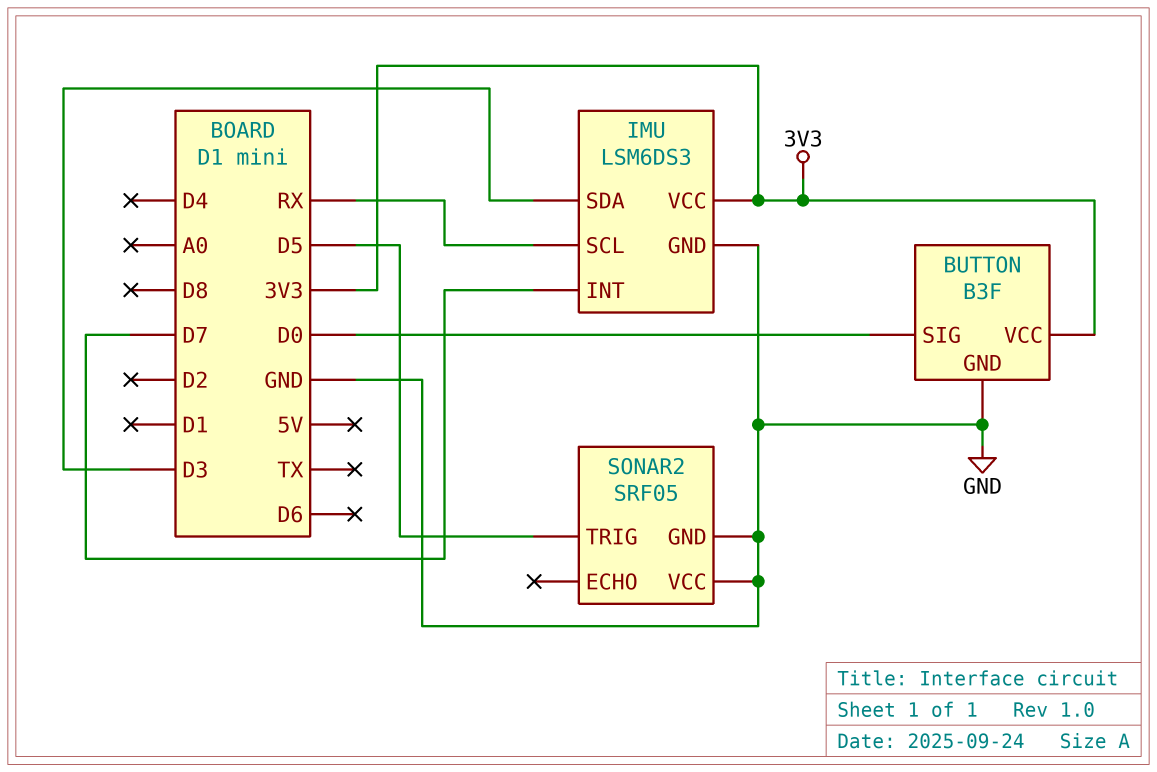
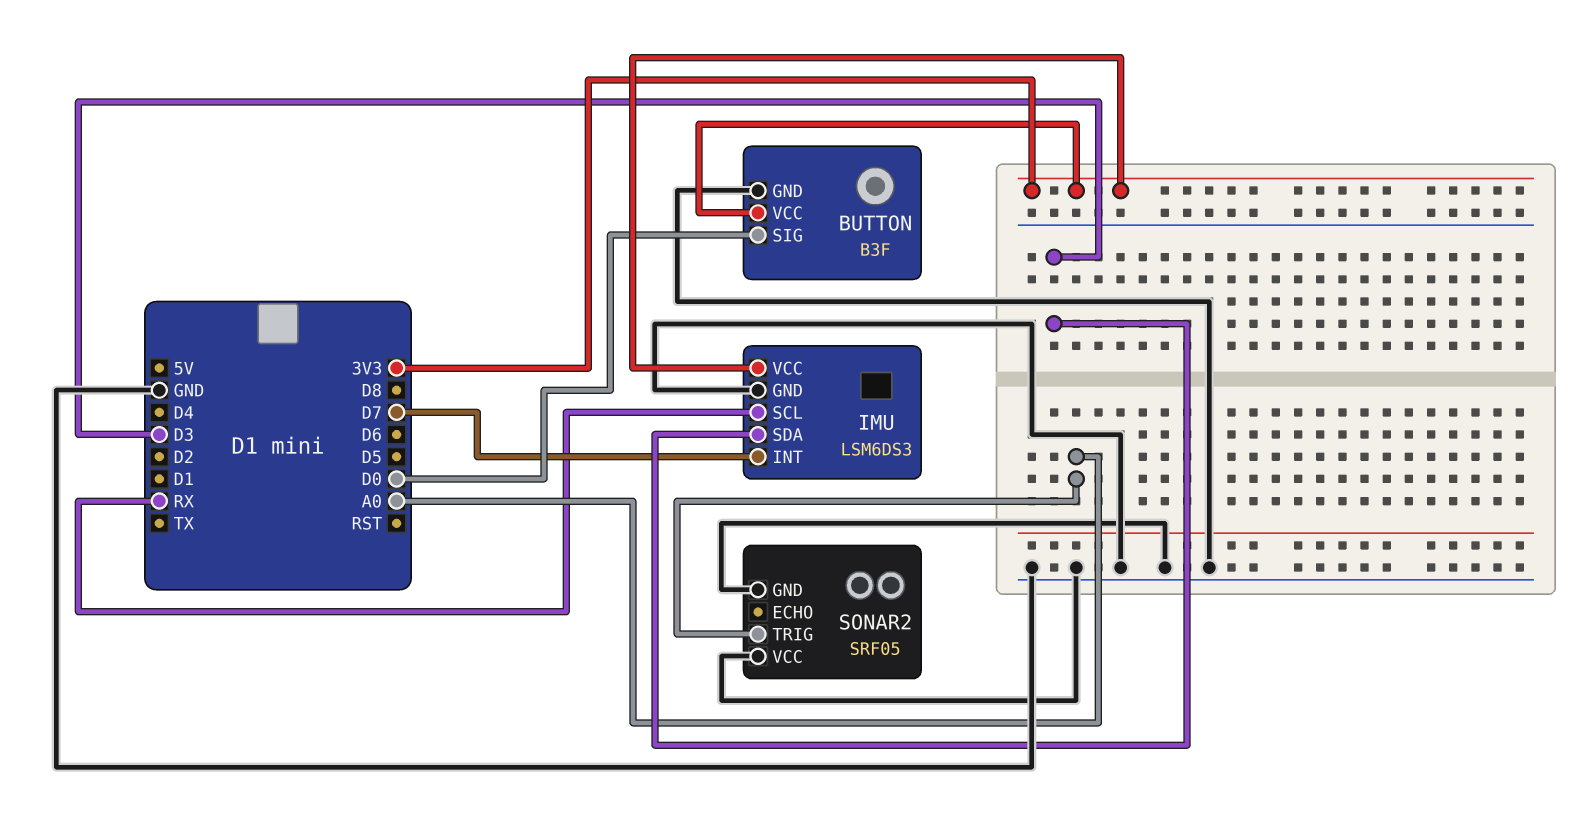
SONAR2 pin TRIG: D5 -> A0

